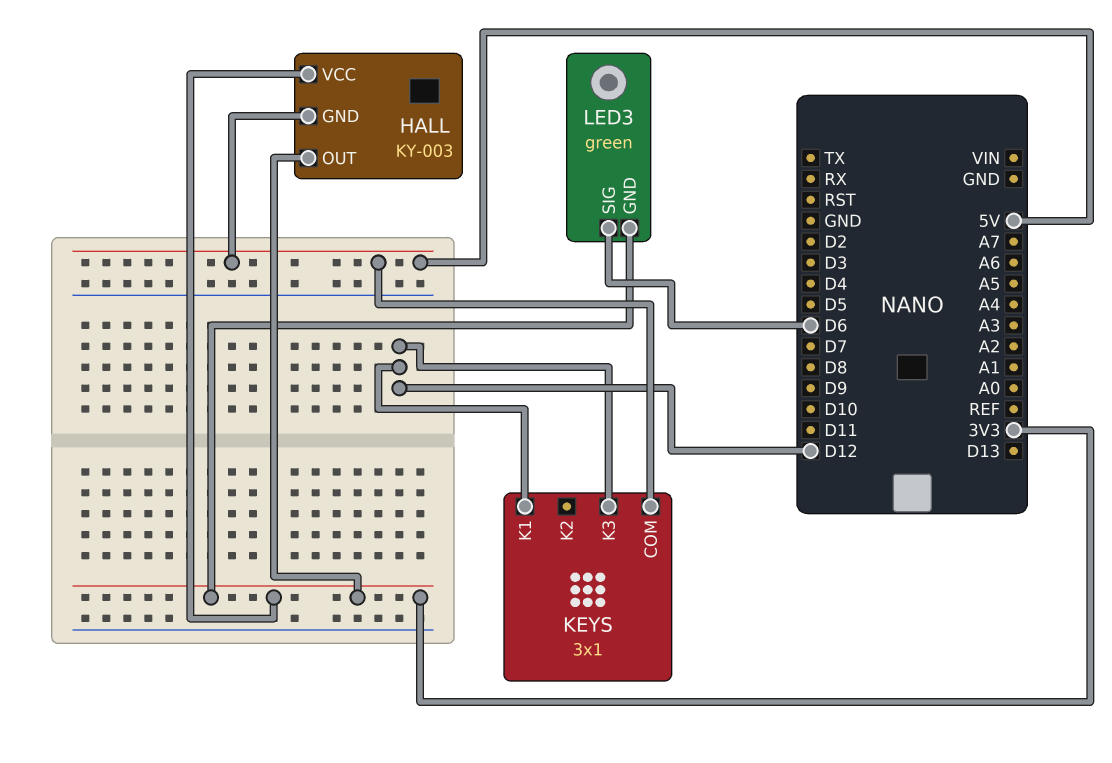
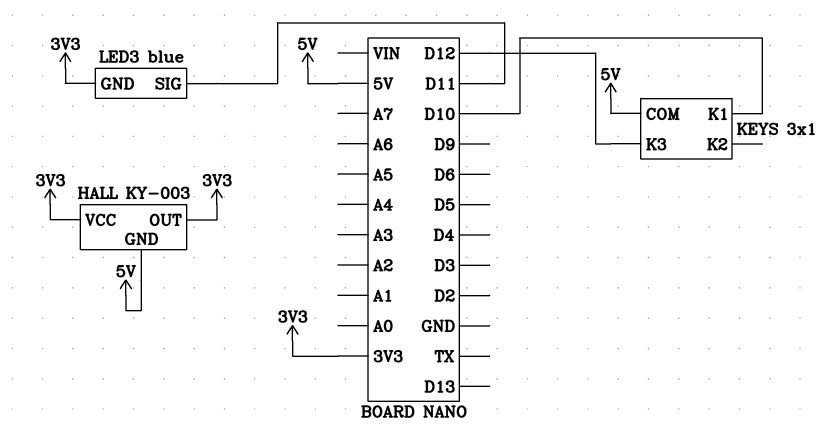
KEYS pin K1: D12 -> D10
LED3: green -> blue
LED3 pin SIG: D6 -> D11

